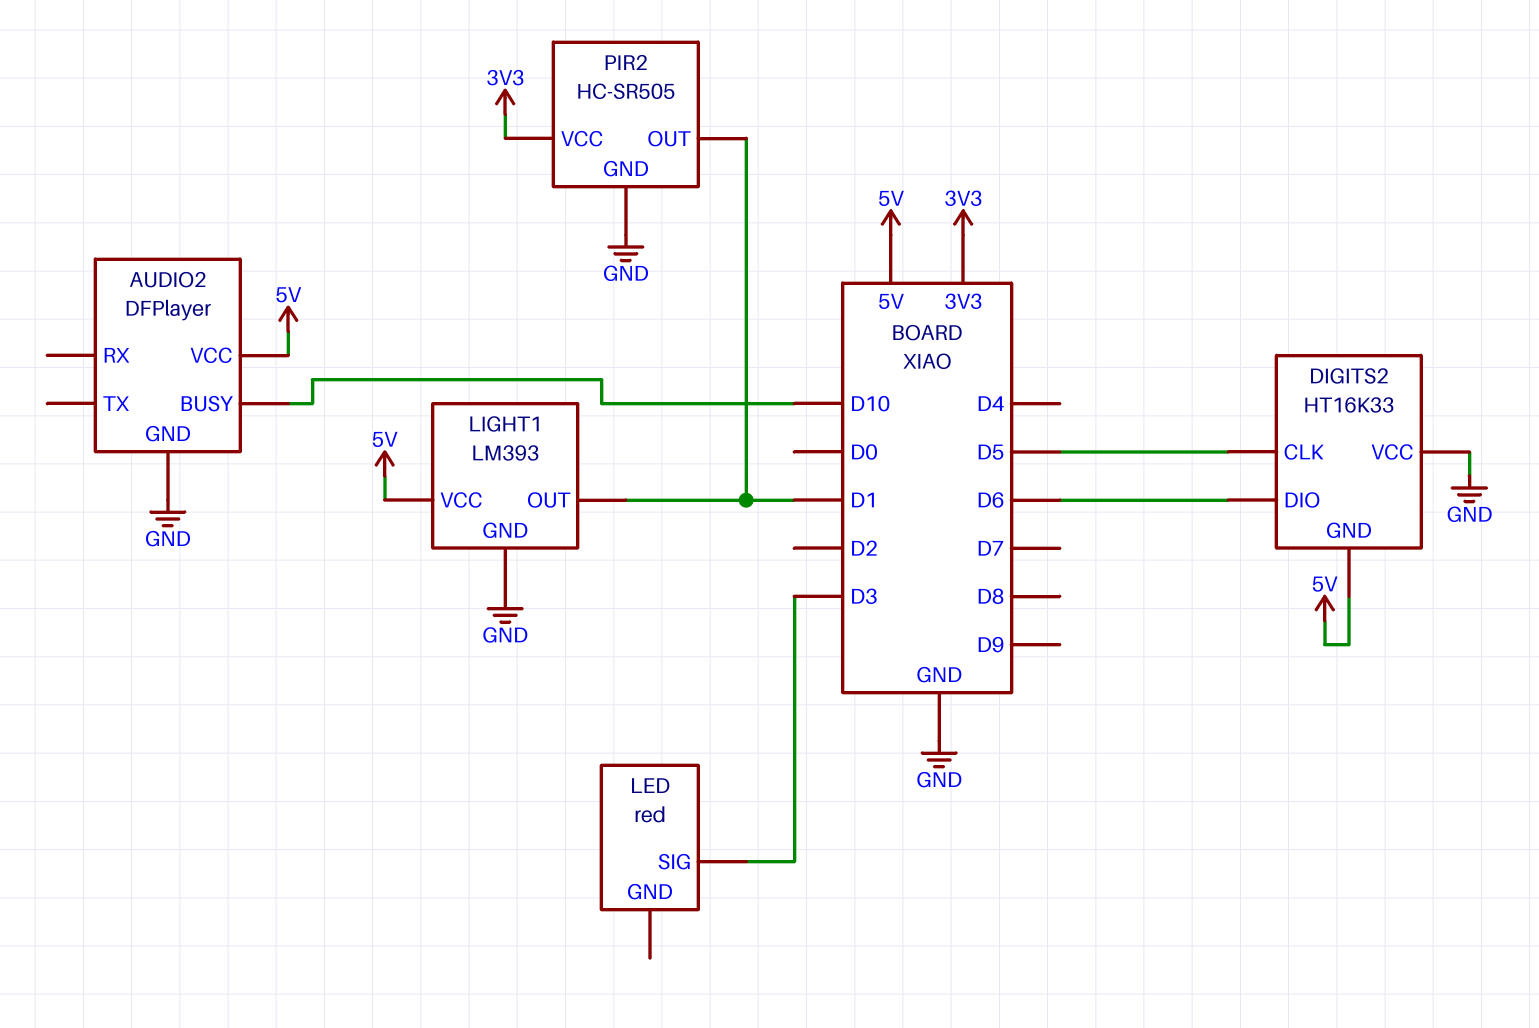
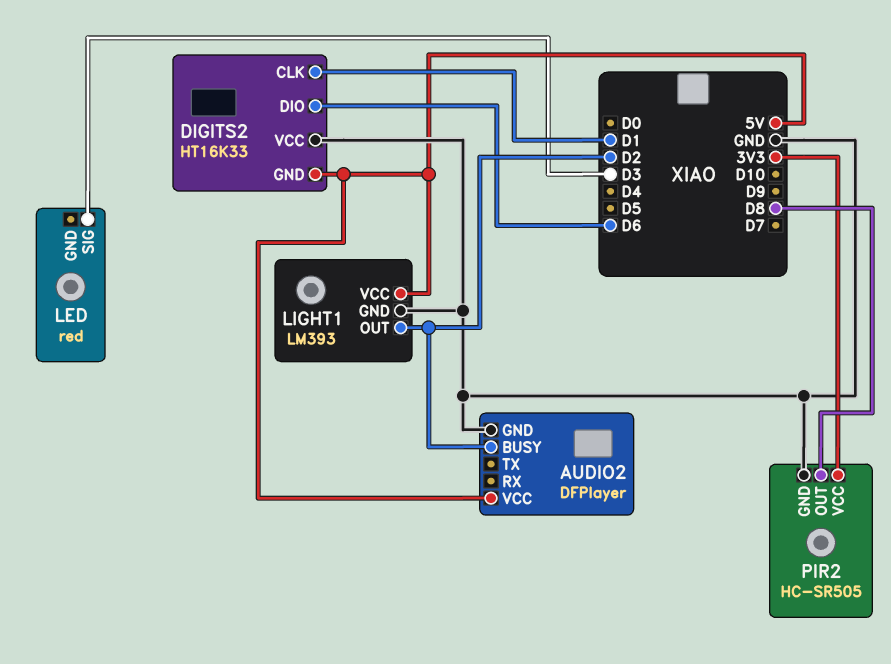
AUDIO2 pin BUSY: D10 -> D2
DIGITS2 pin CLK: D5 -> D1
LIGHT1 pin OUT: D1 -> D2
PIR2 pin OUT: D1 -> D8

